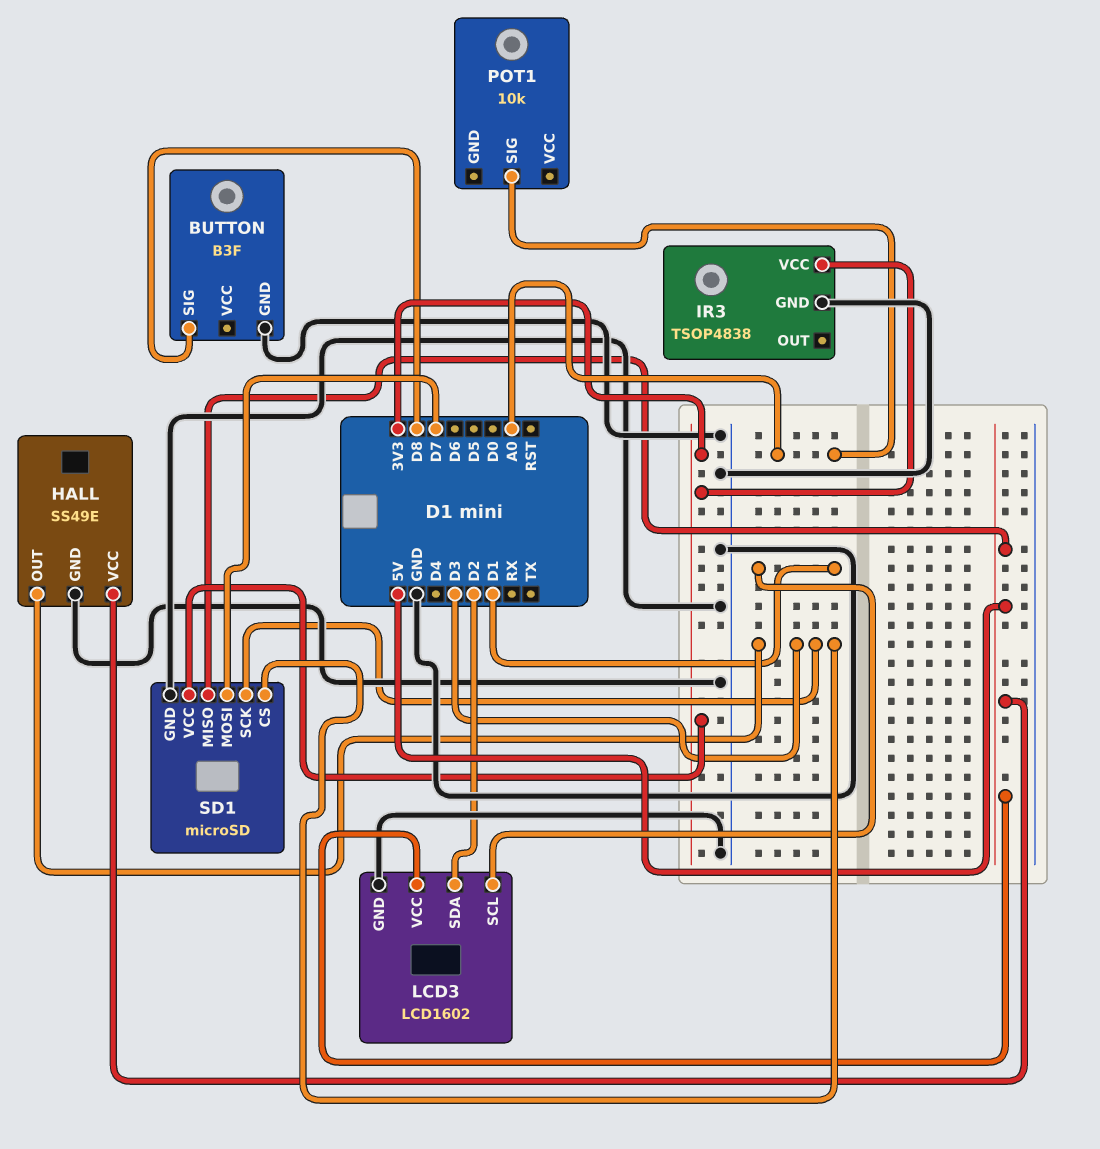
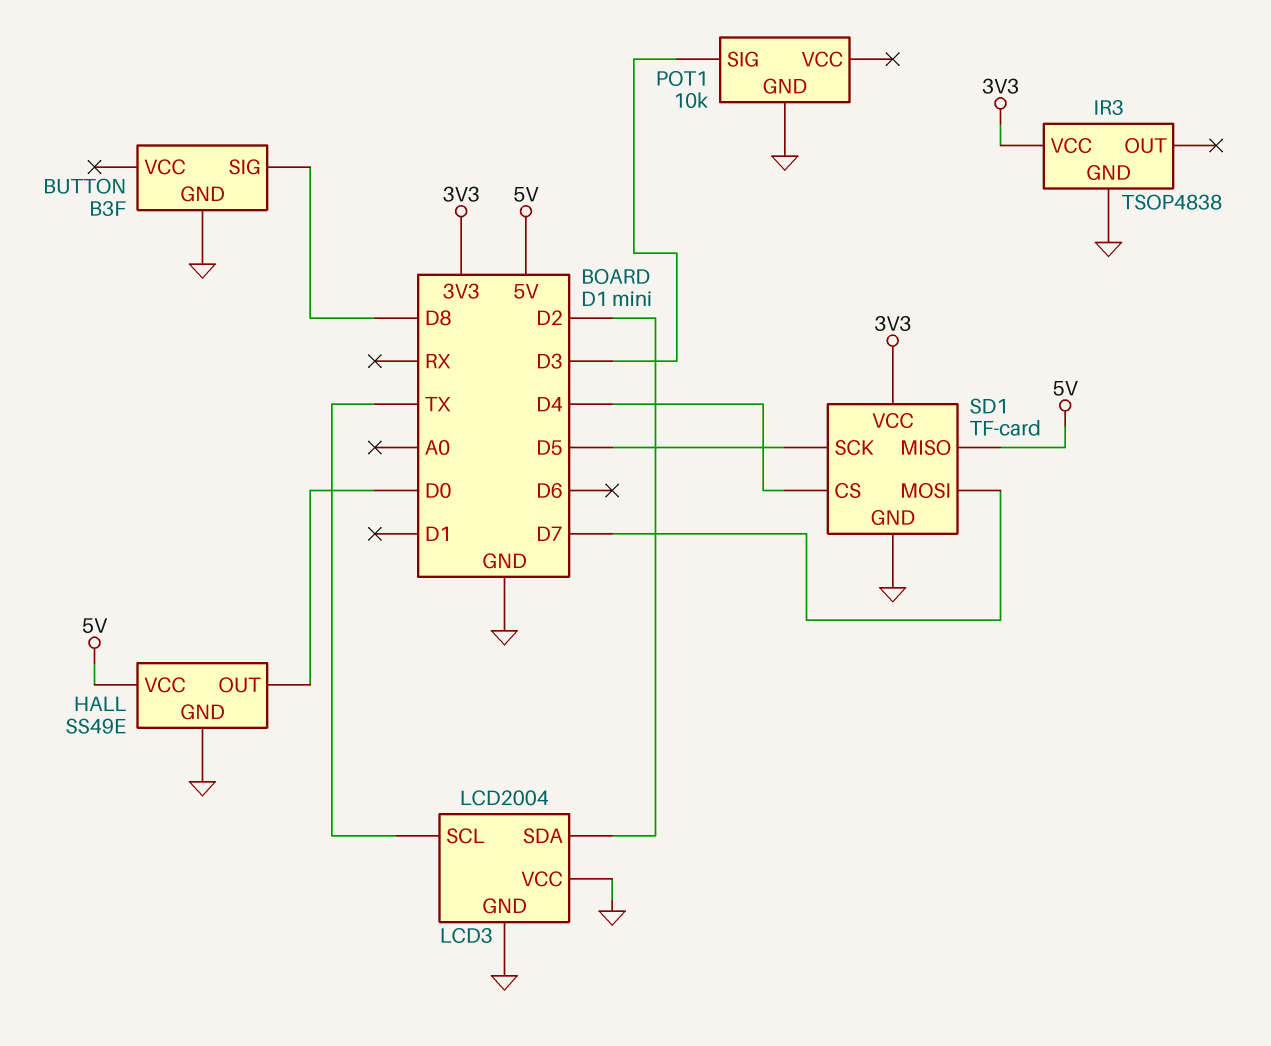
HALL pin OUT: D3 -> D0
LCD3: LCD1602 -> LCD2004
LCD3 pin SCL: D1 -> TX
LCD3 pin VCC: 5V -> GND
POT1 pin GND: none -> GND
POT1 pin SIG: A0 -> D3
SD1: microSD -> TF-card
SD1 pin CS: D3 -> D4
SD1 pin SCK: D3 -> D5

